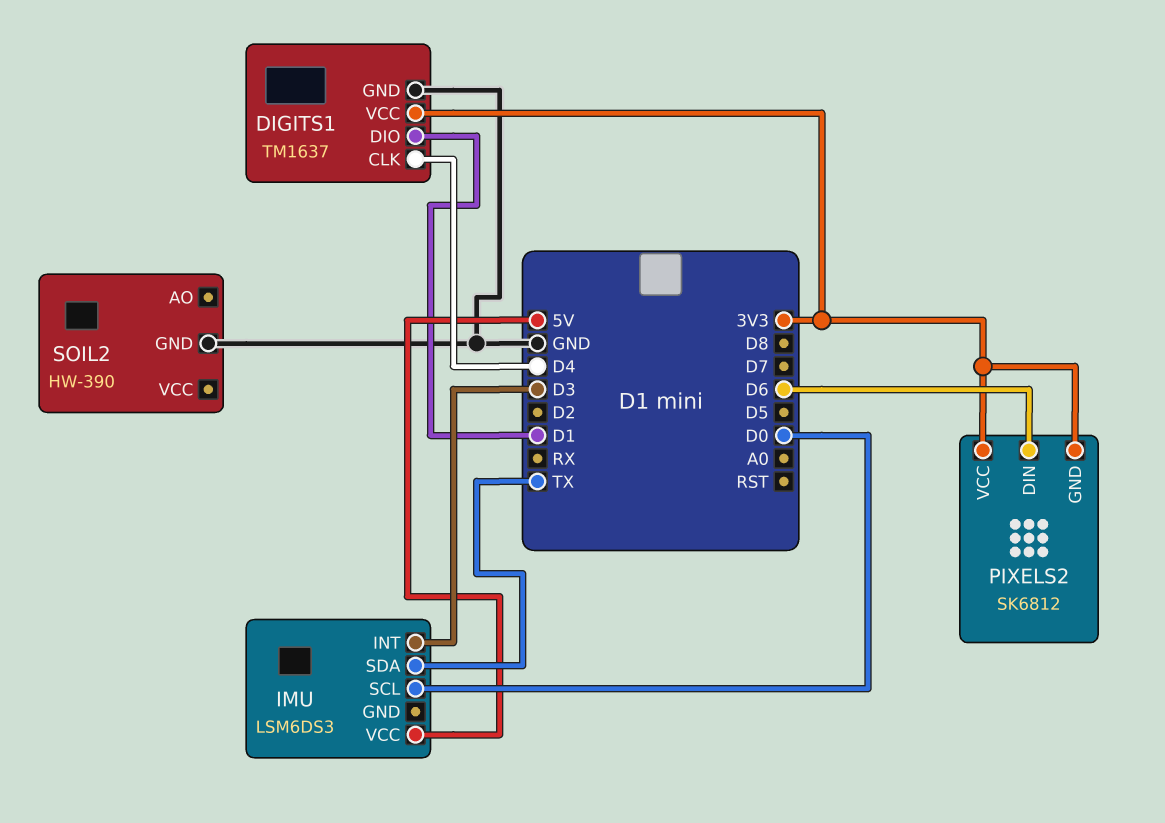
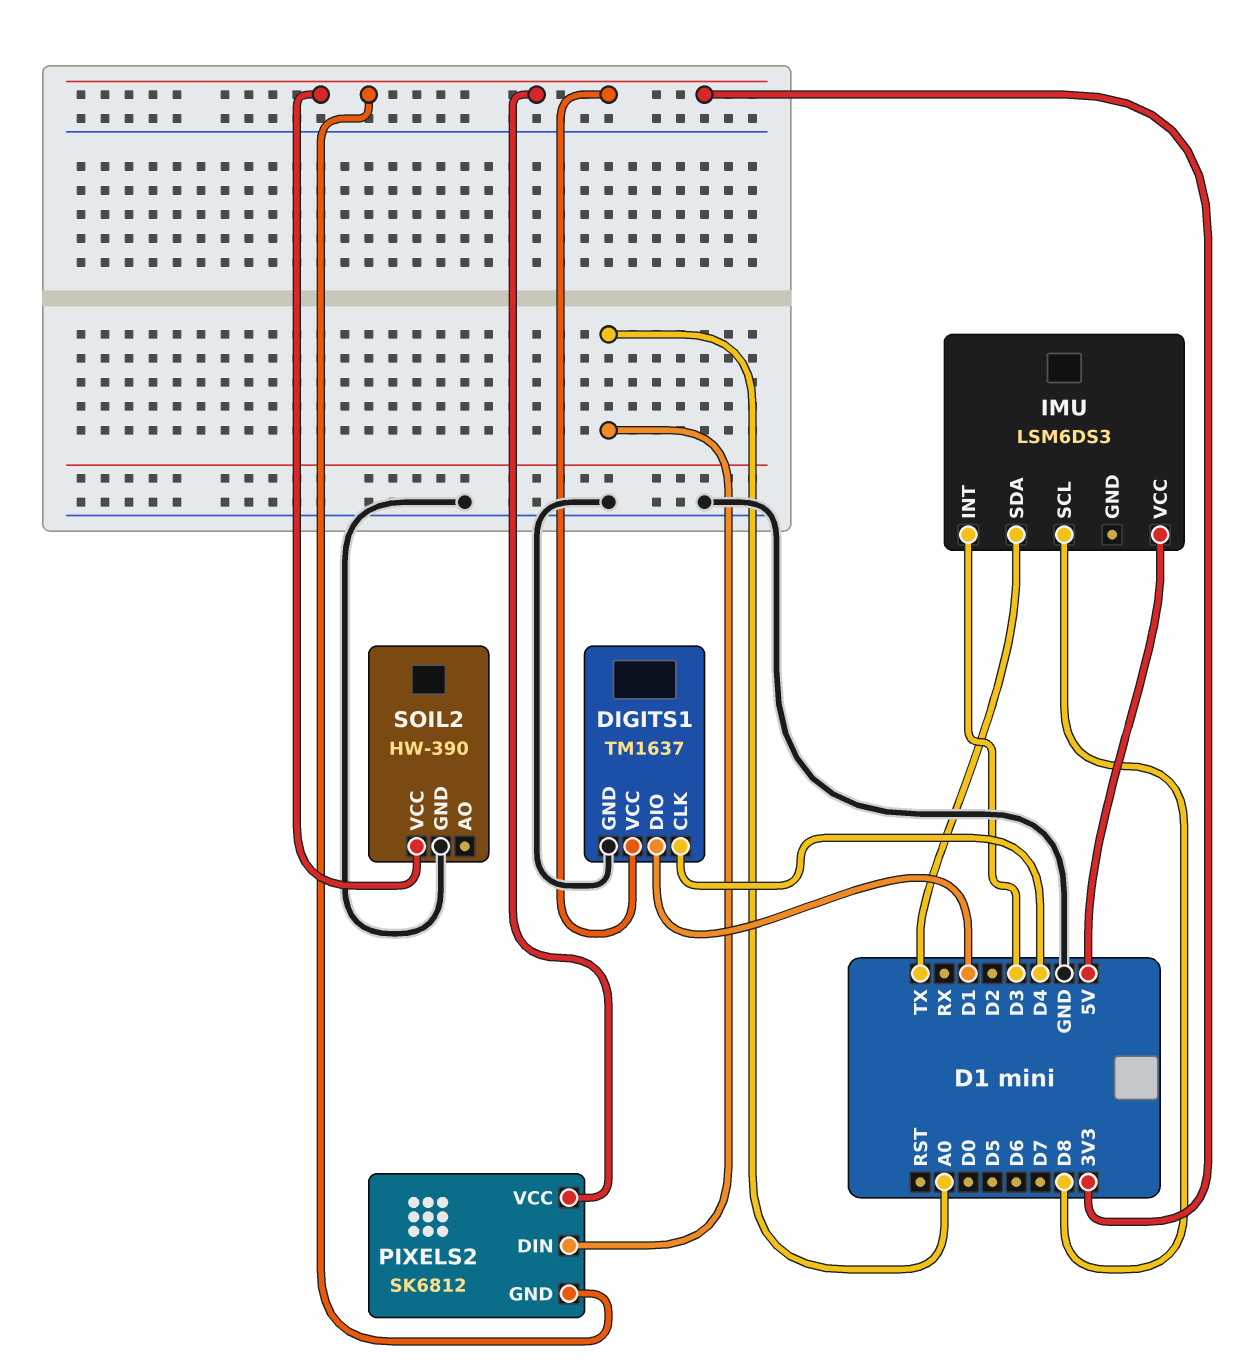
IMU pin SCL: D0 -> D8
PIXELS2 pin DIN: D6 -> A0
SOIL2 pin VCC: none -> 3V3

